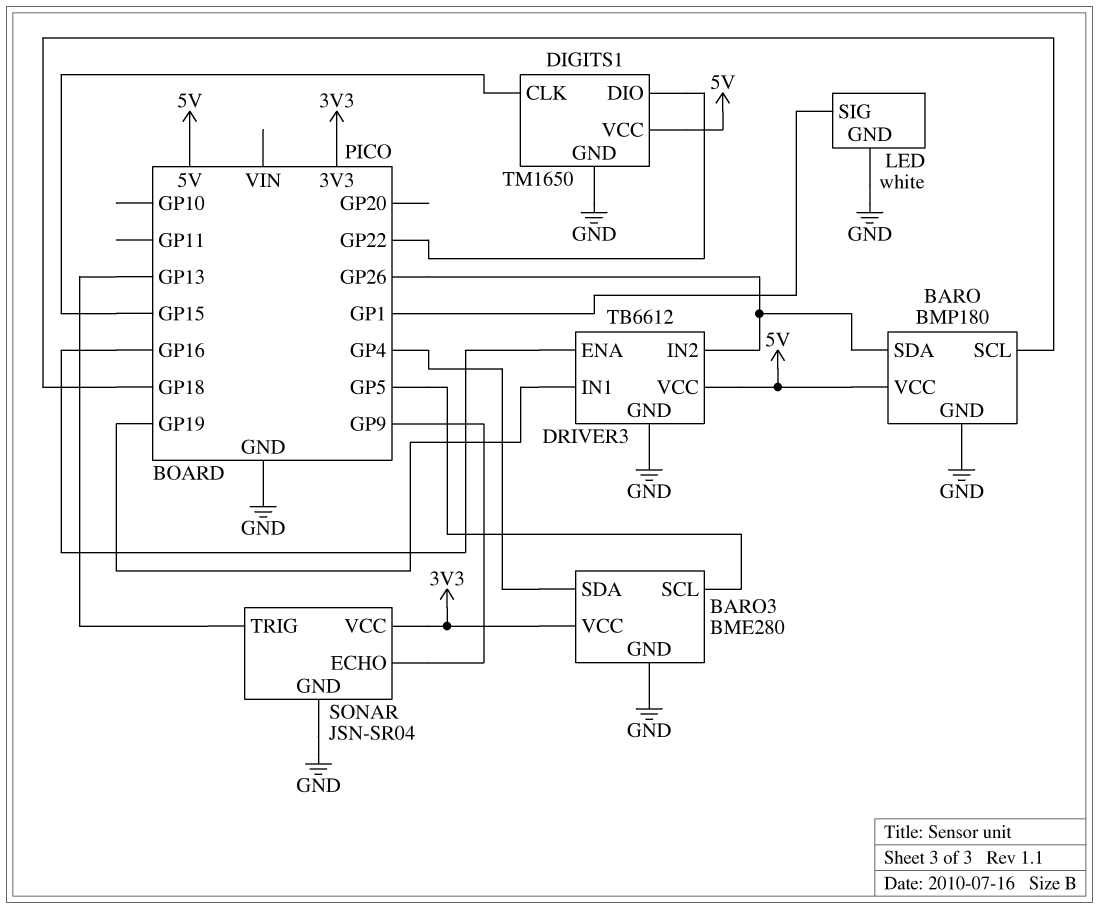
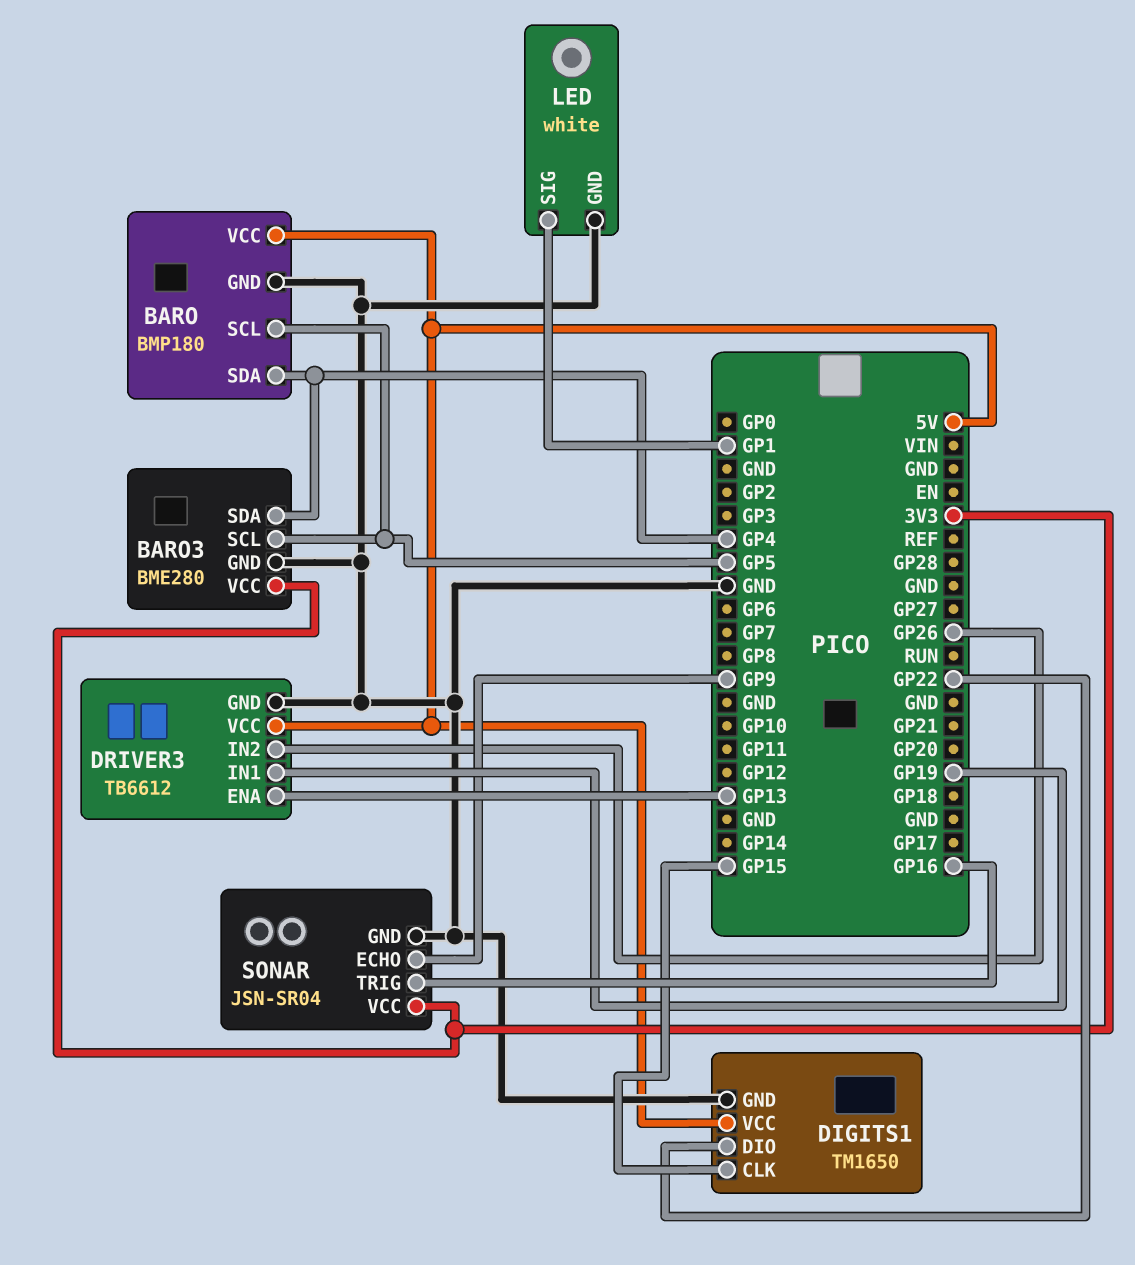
BARO pin SCL: GP18 -> GP5
BARO pin SDA: GP26 -> GP4
DRIVER3 pin ENA: GP16 -> GP13
SONAR pin TRIG: GP13 -> GP16

